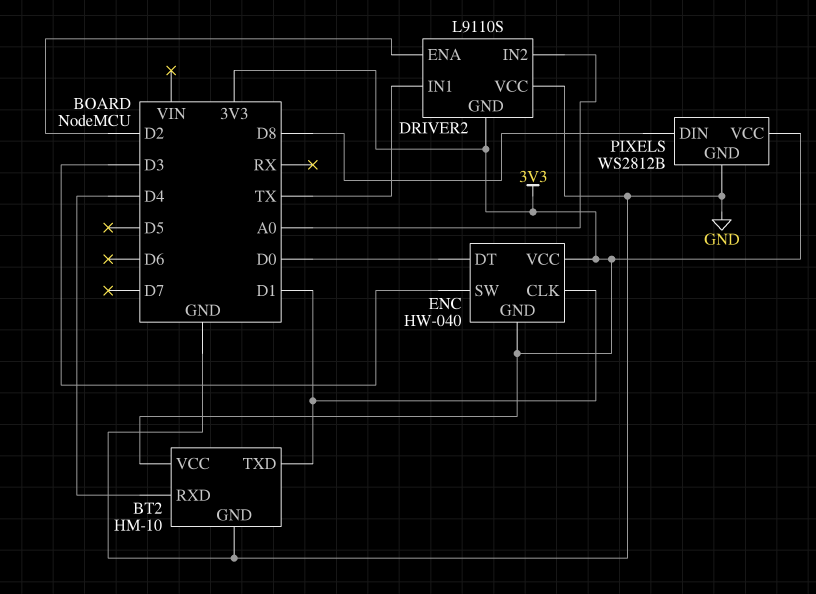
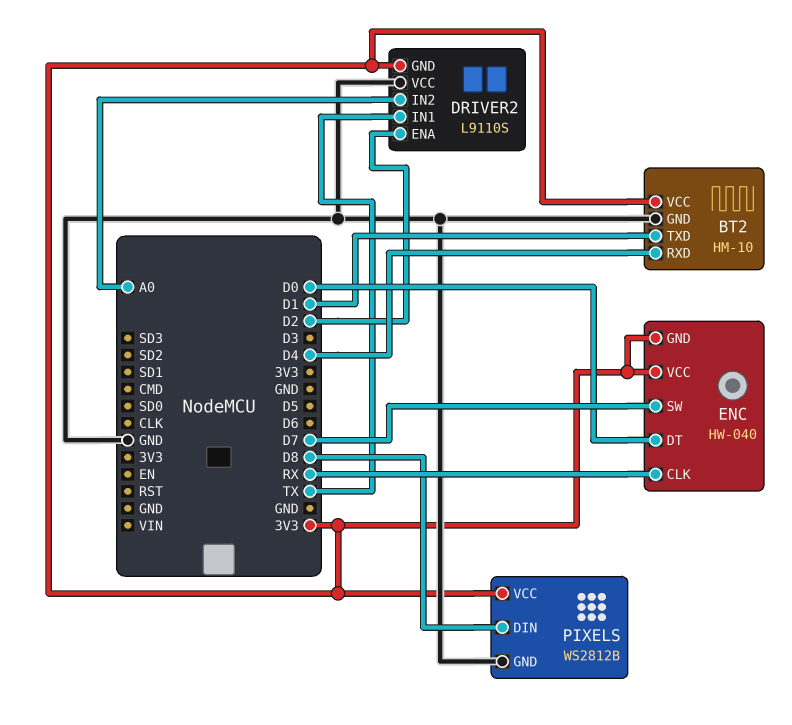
ENC pin CLK: D1 -> RX
ENC pin SW: D3 -> D7

